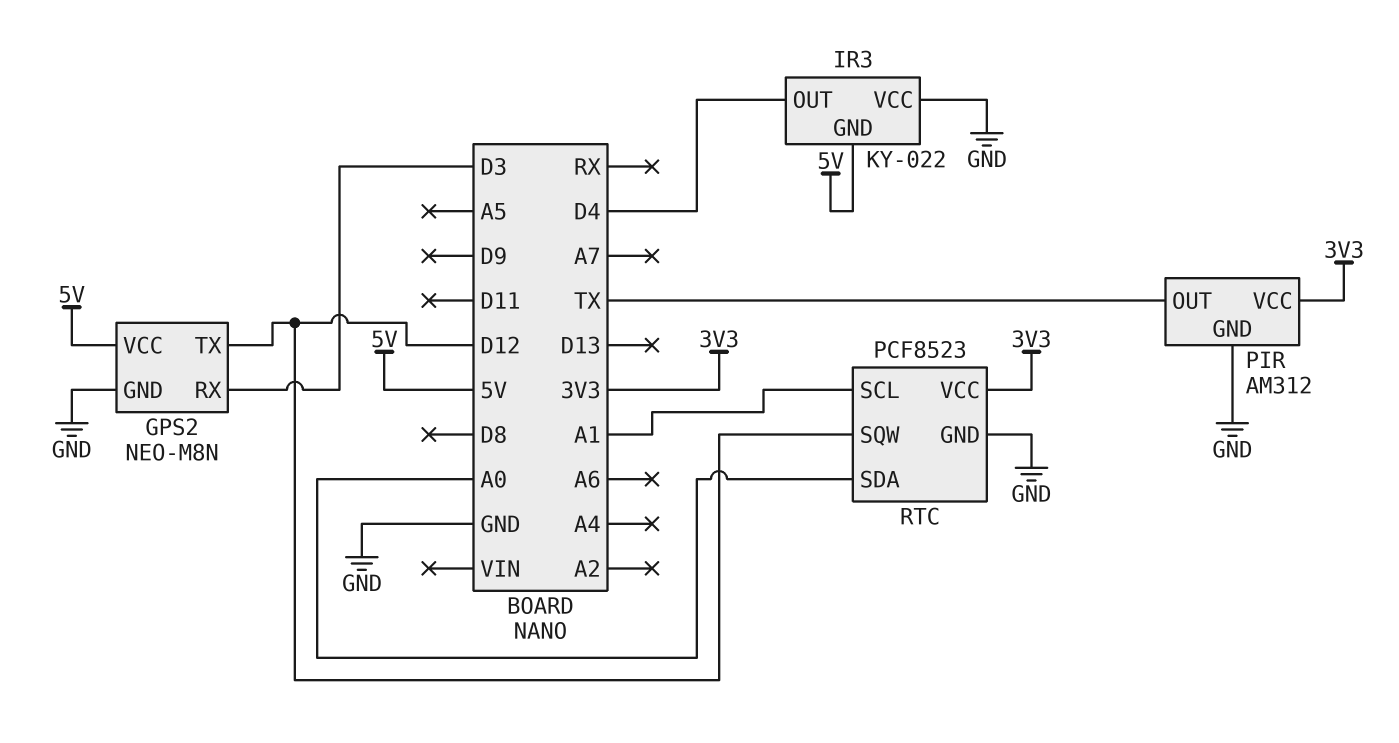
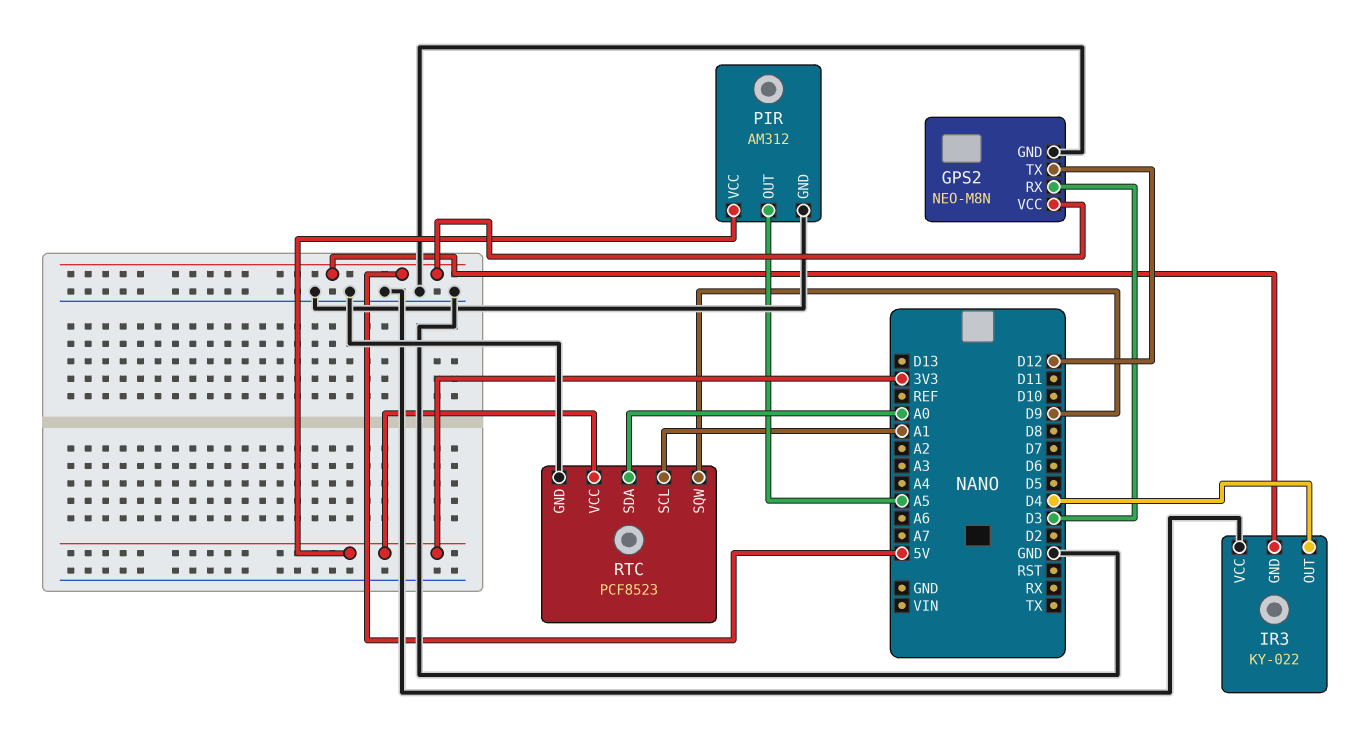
PIR pin OUT: TX -> A5
RTC pin SQW: D12 -> D9

